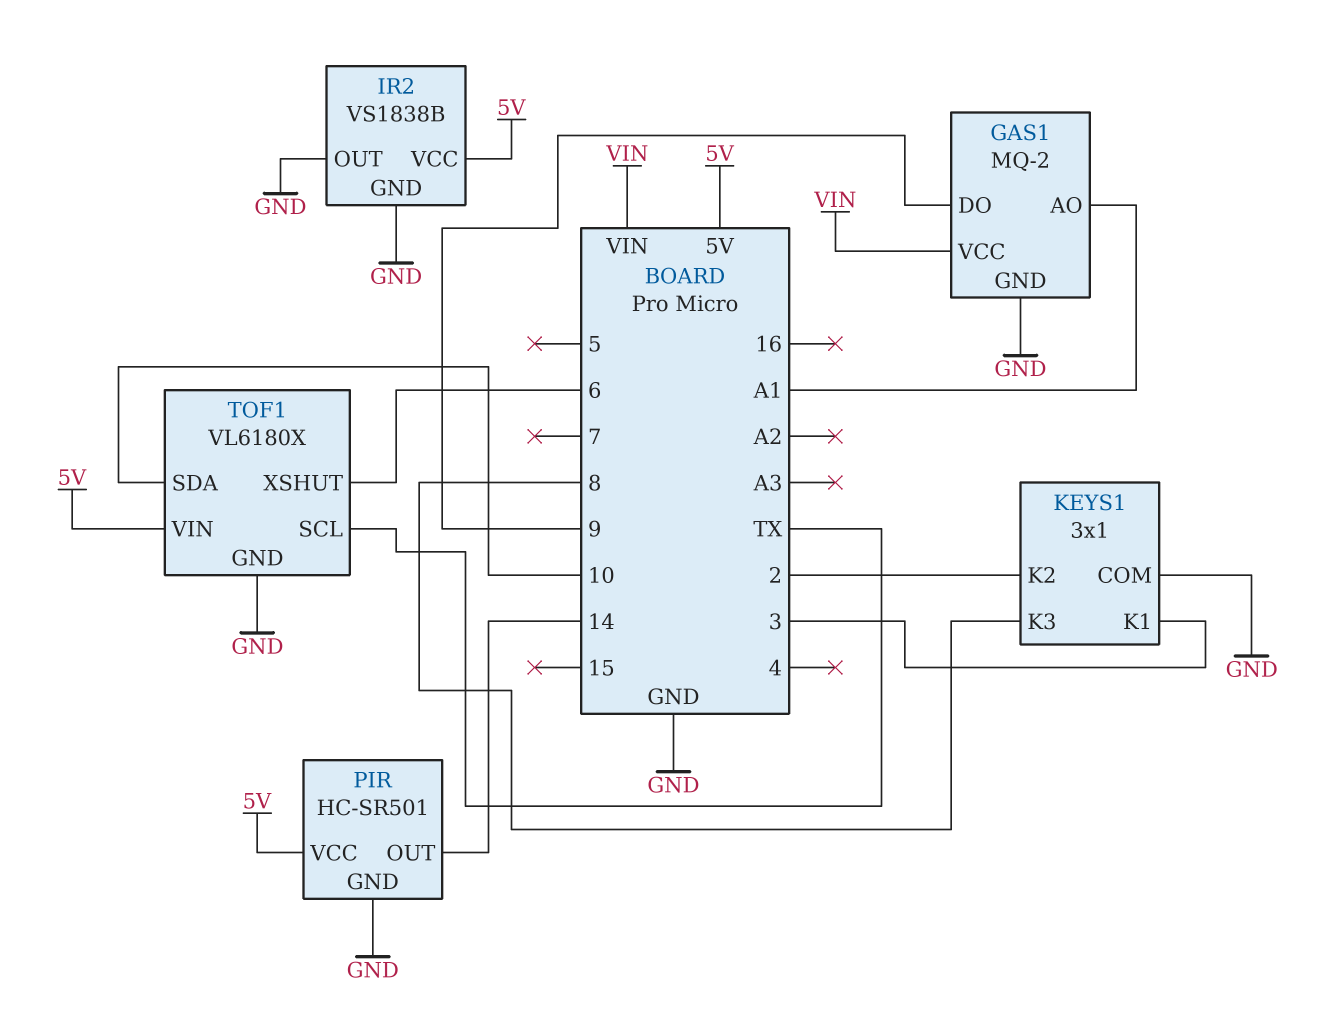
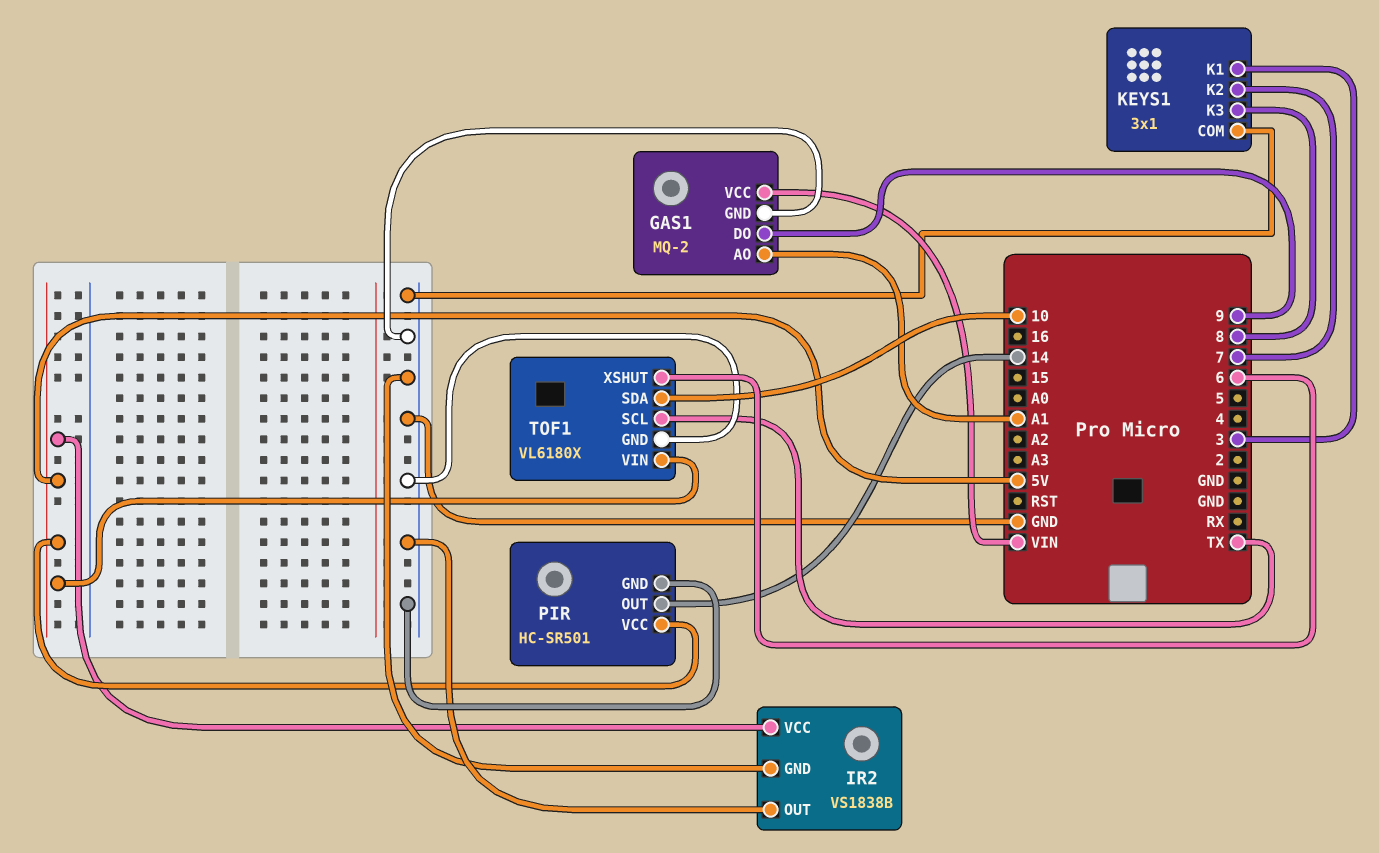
KEYS1 pin K2: 2 -> 7

